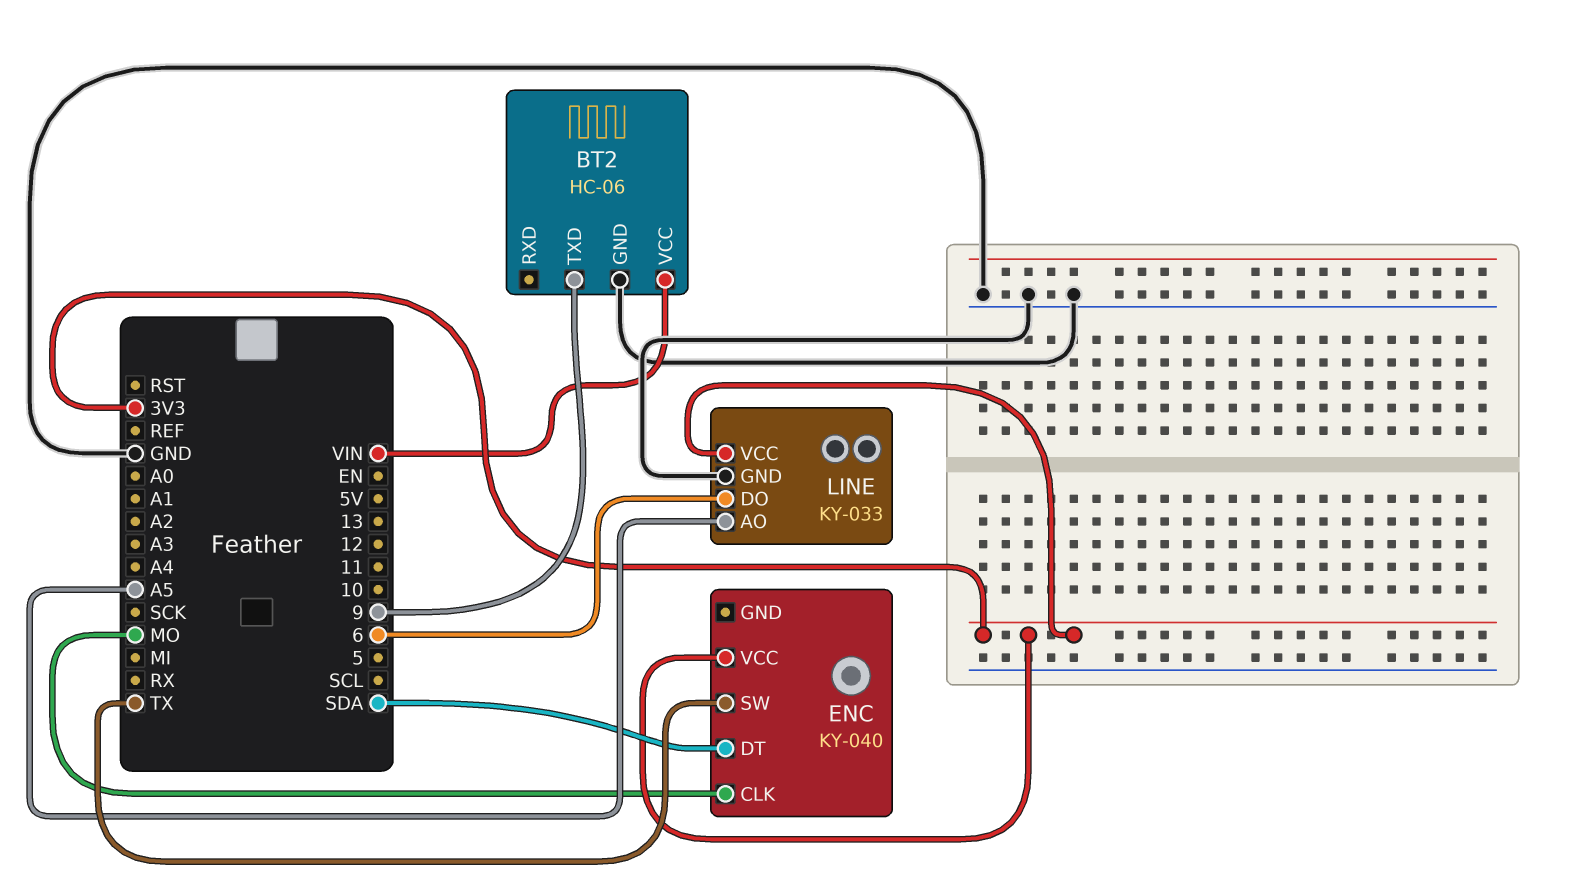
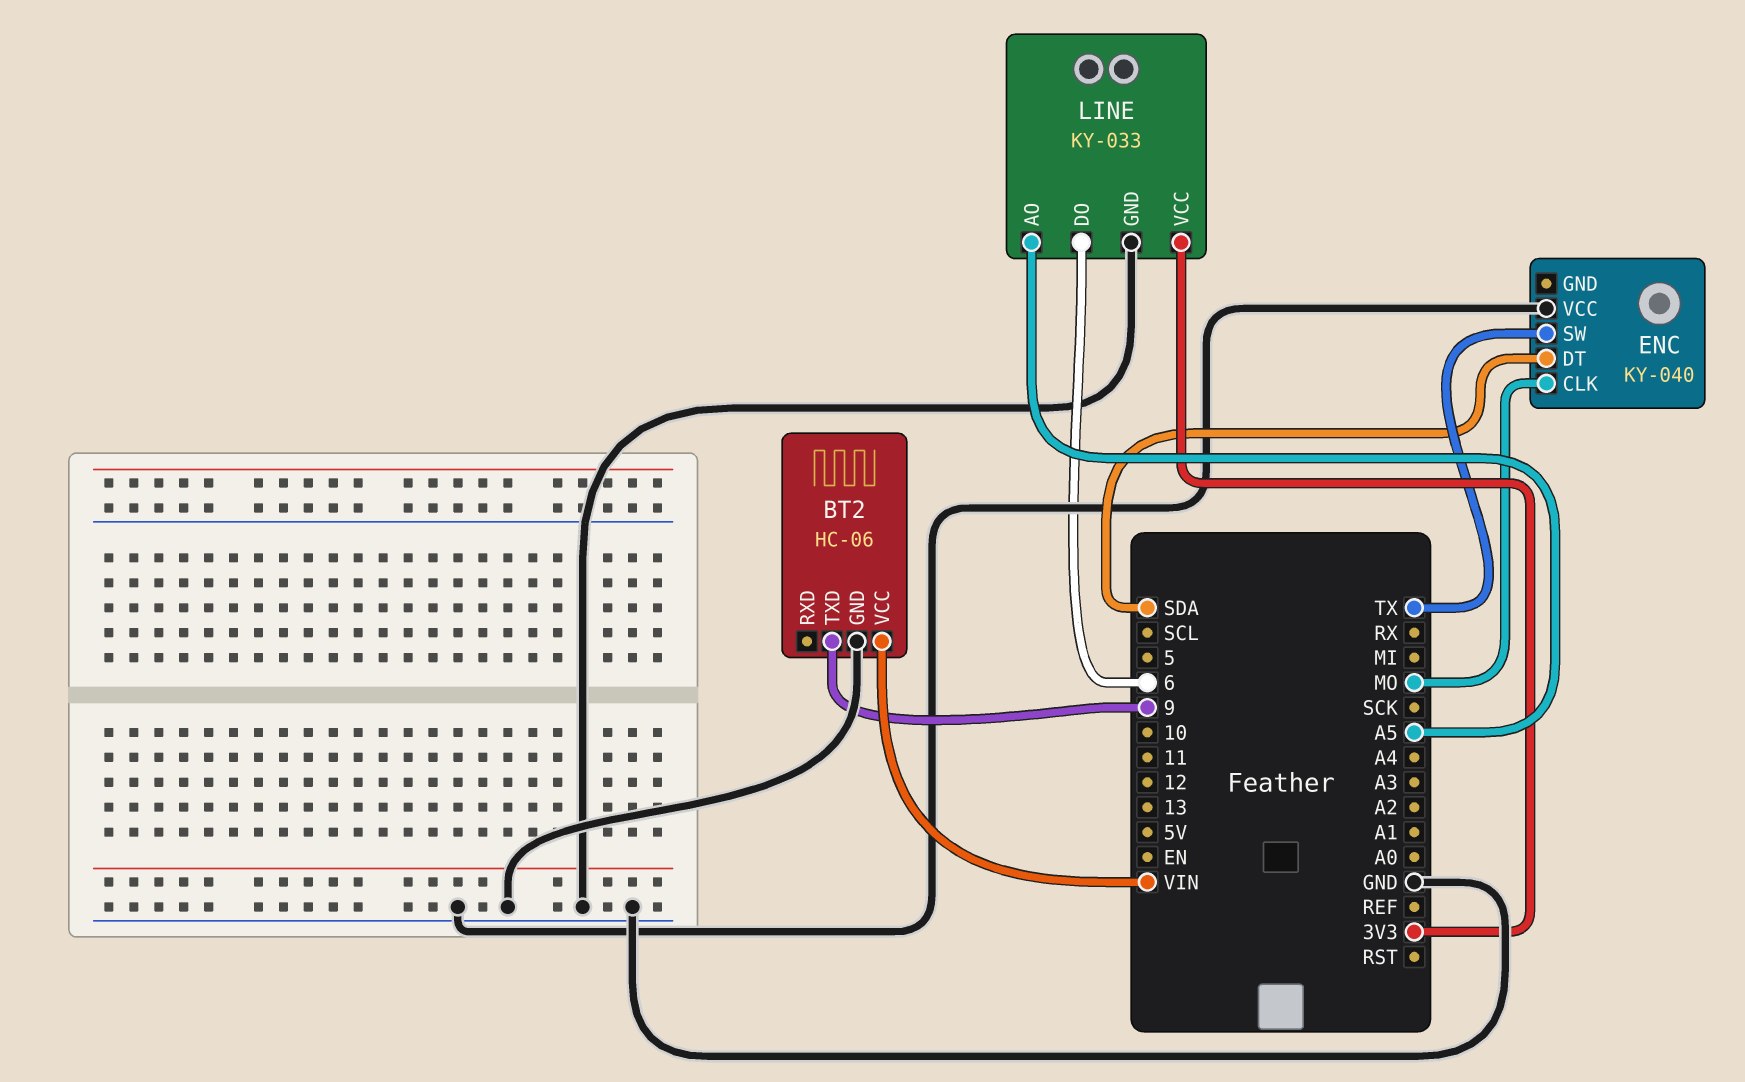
ENC pin VCC: 3V3 -> GND

